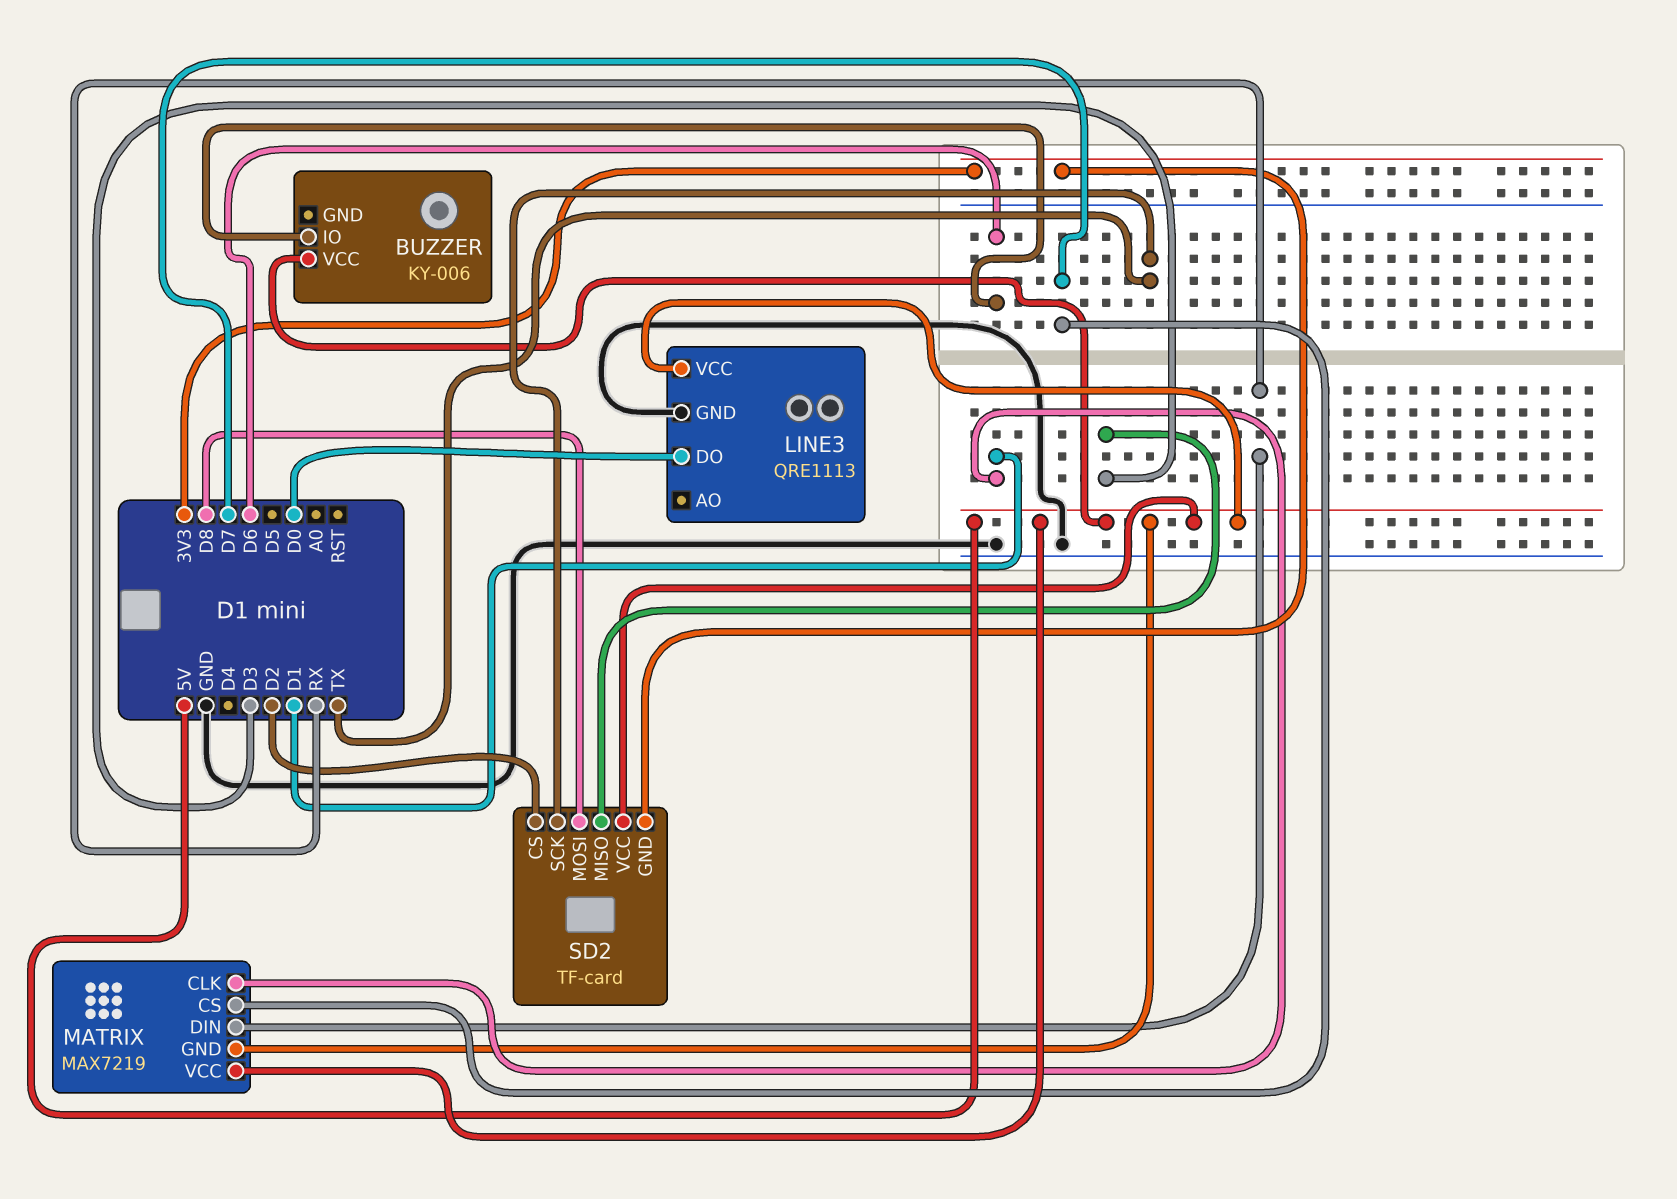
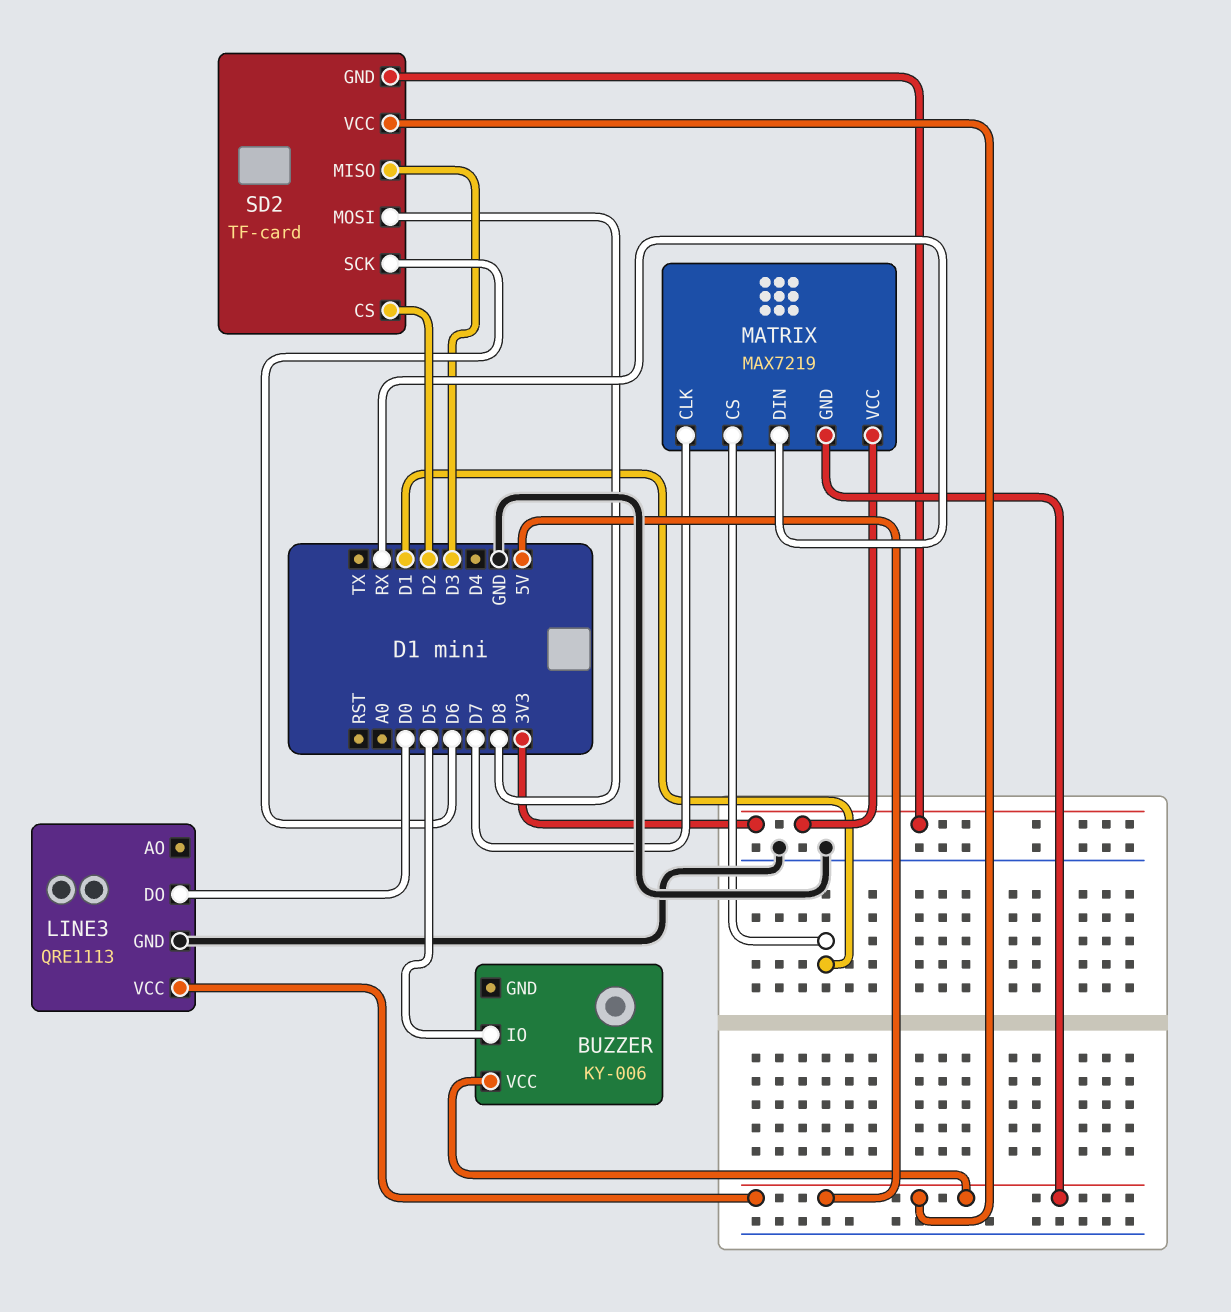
BUZZER pin IO: D6 -> D5
MATRIX pin CLK: D1 -> D7
MATRIX pin CS: D7 -> D1
MATRIX pin VCC: 5V -> 3V3
SD2 pin SCK: TX -> D6

